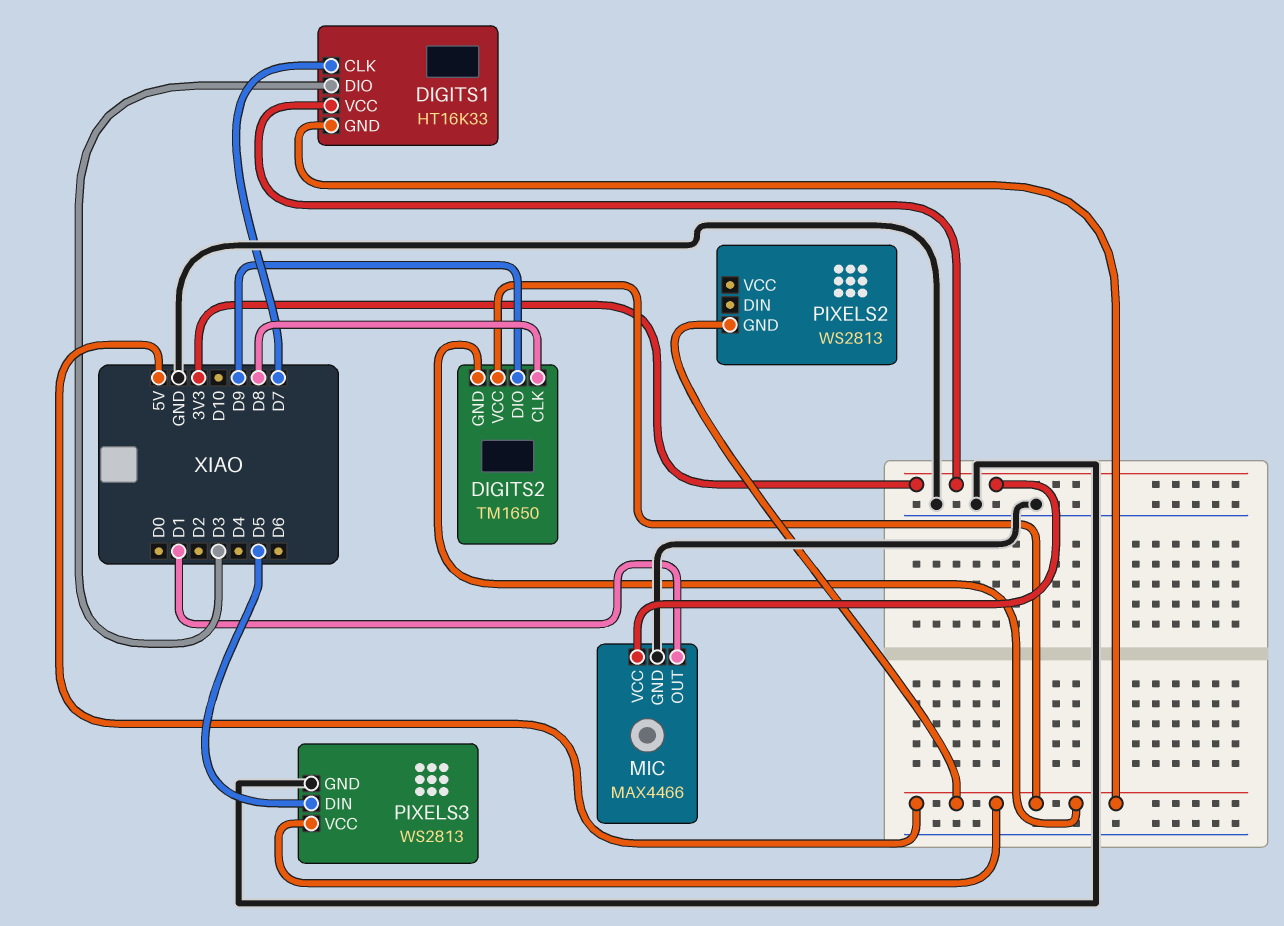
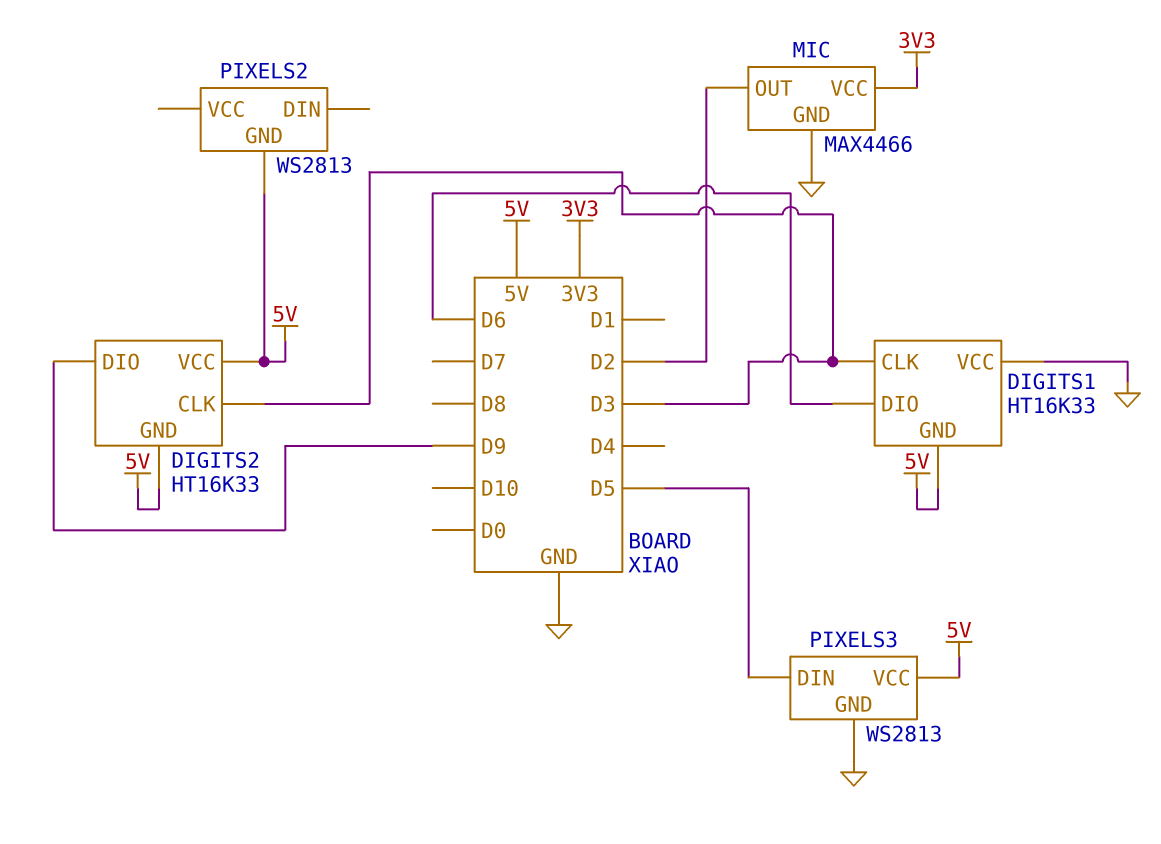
DIGITS1 pin CLK: D7 -> D3
DIGITS1 pin DIO: D3 -> D6
DIGITS1 pin VCC: 3V3 -> GND
DIGITS2: TM1650 -> HT16K33
DIGITS2 pin CLK: D8 -> D3
MIC pin OUT: D1 -> D2

